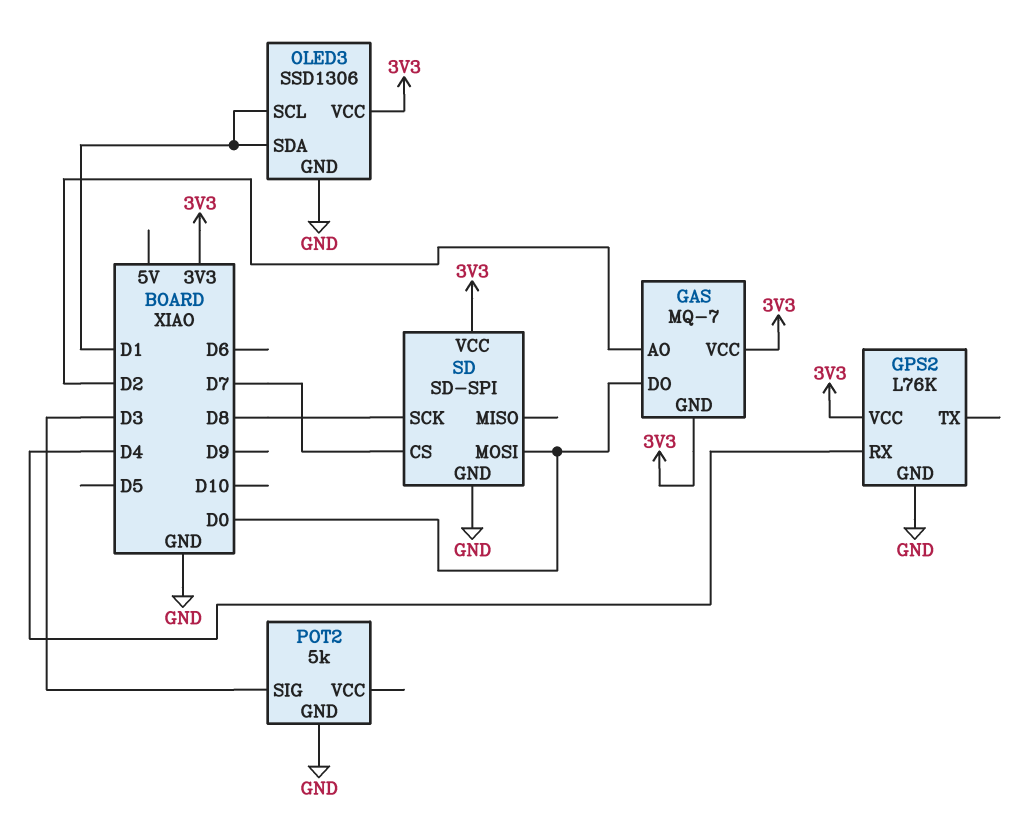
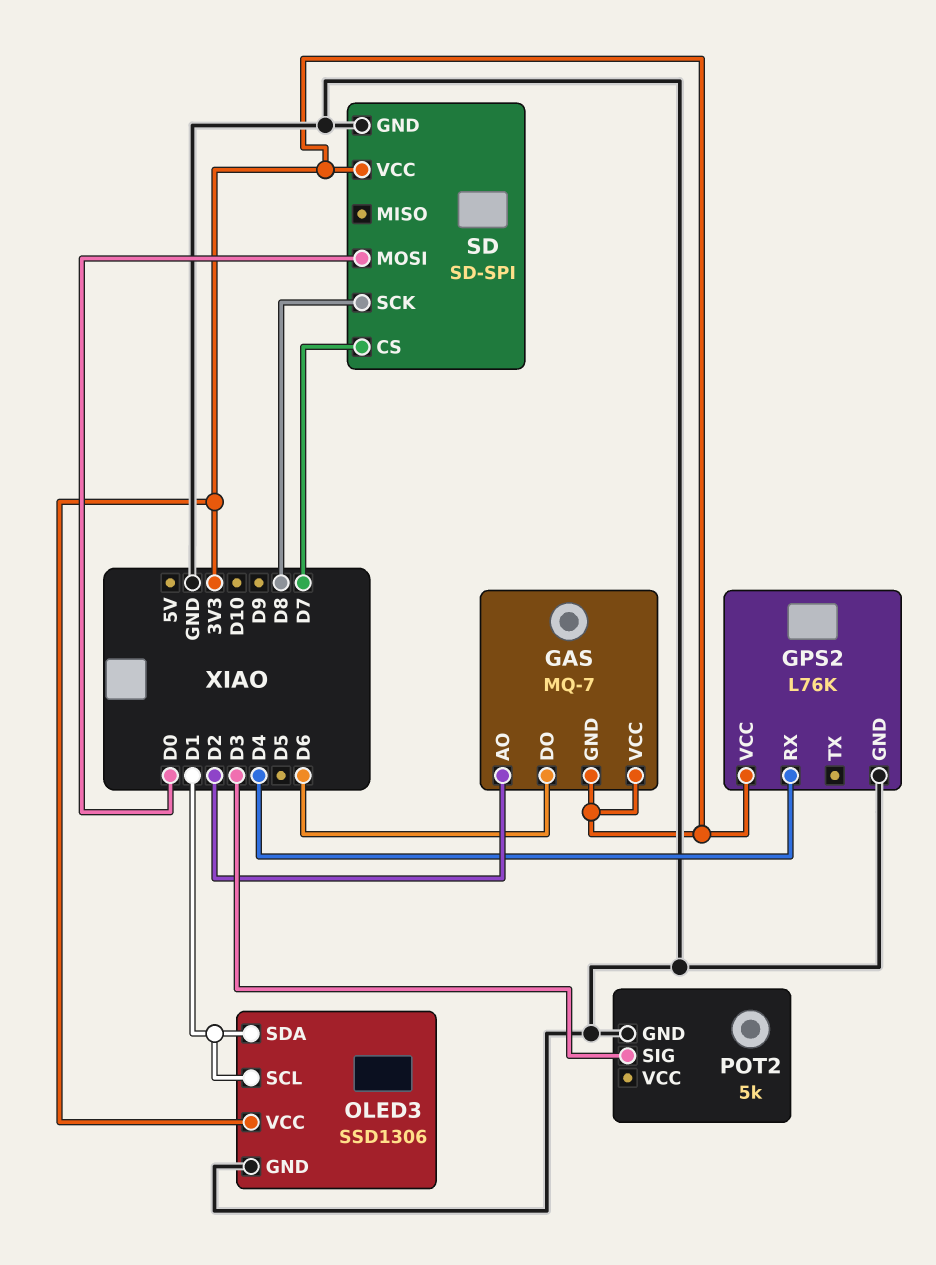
GAS pin DO: D0 -> D6

